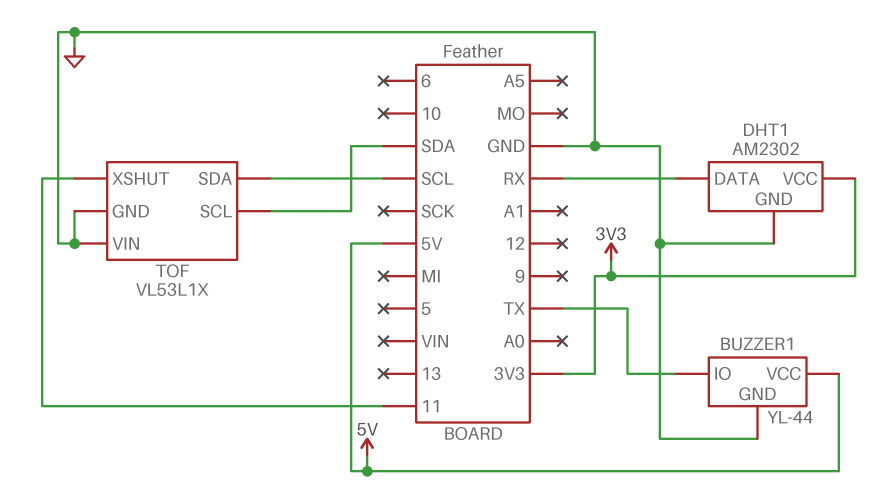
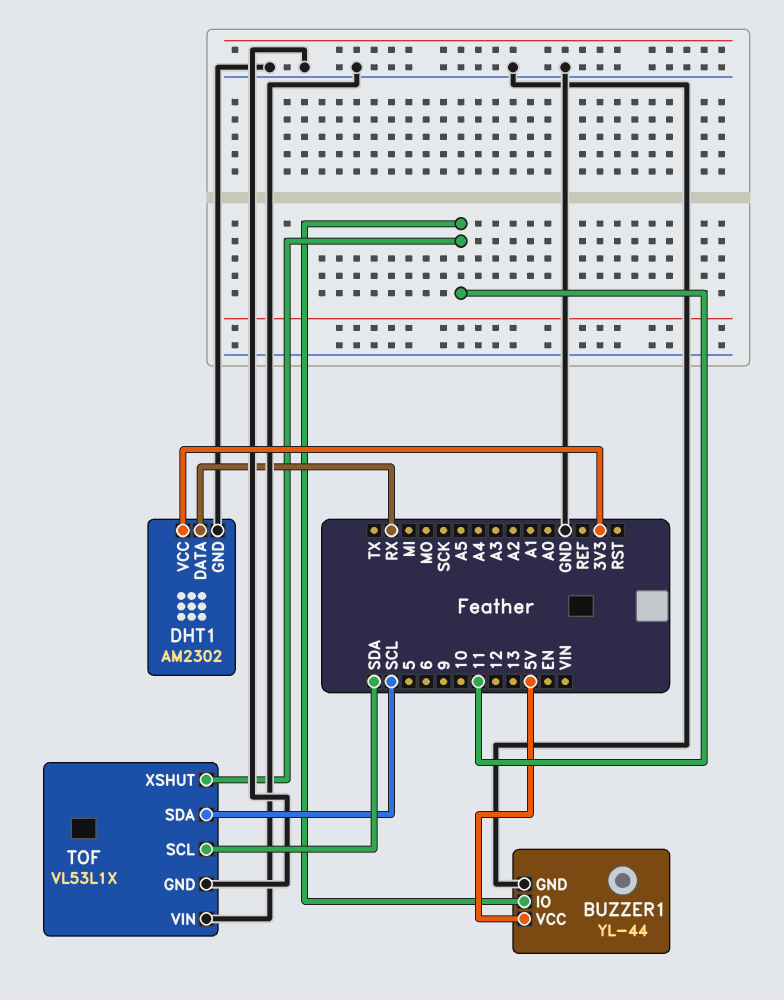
BUZZER1 pin IO: TX -> 11

